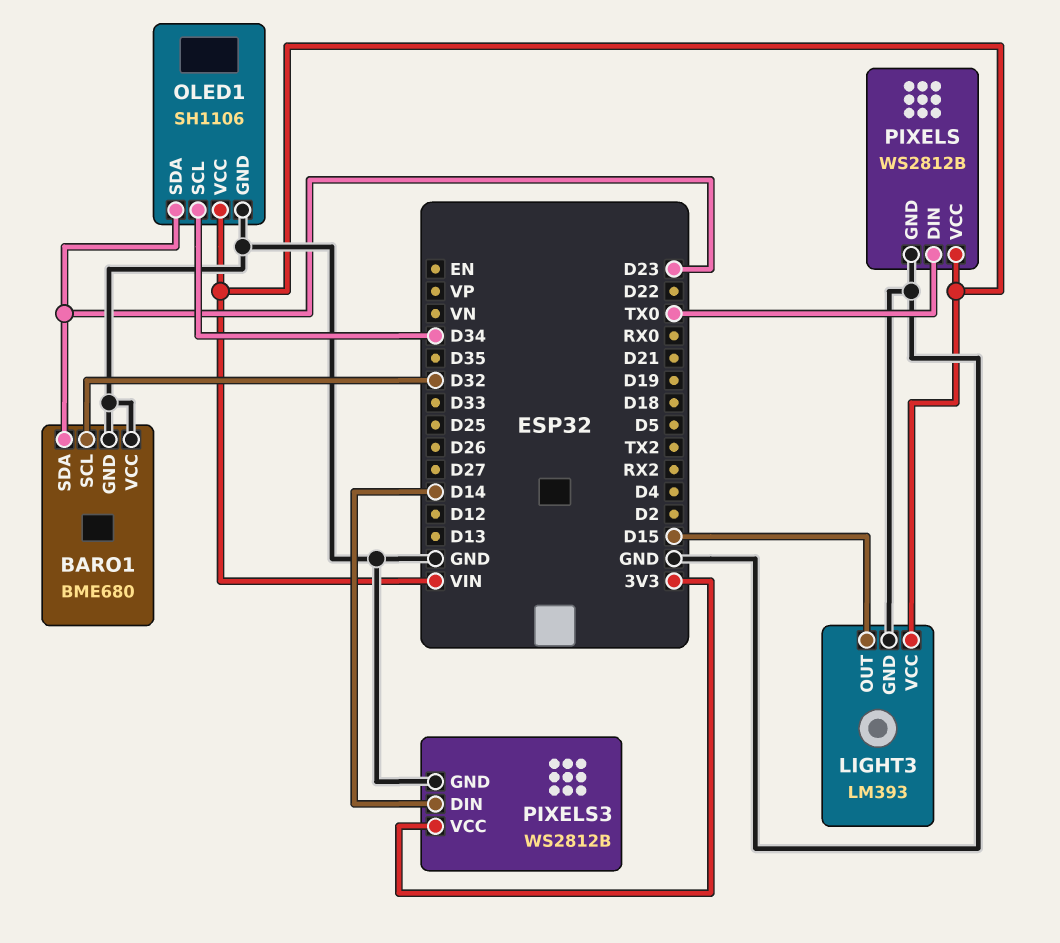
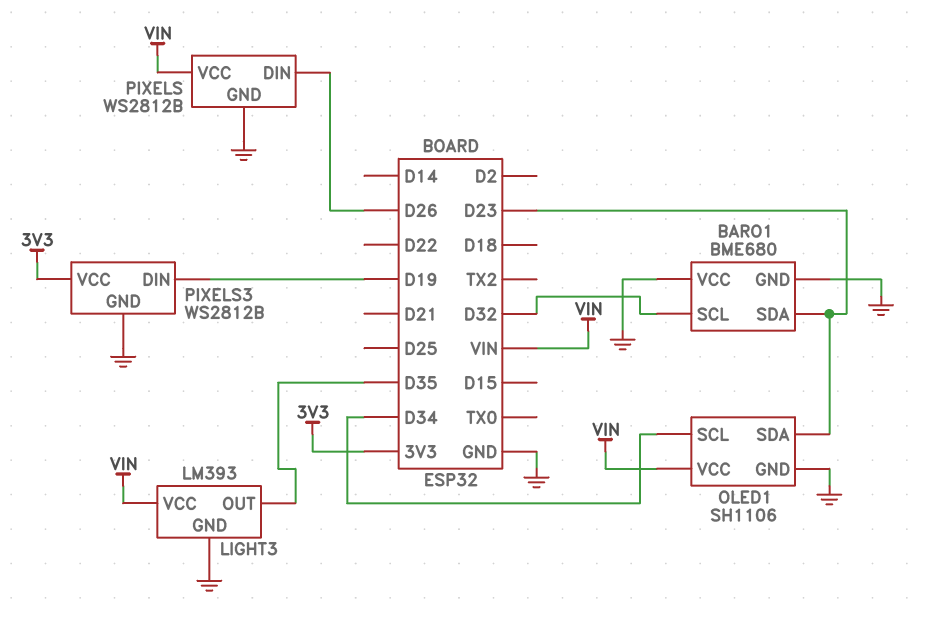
LIGHT3 pin OUT: D15 -> D35
PIXELS pin DIN: TX0 -> D26
PIXELS3 pin DIN: D14 -> D19

